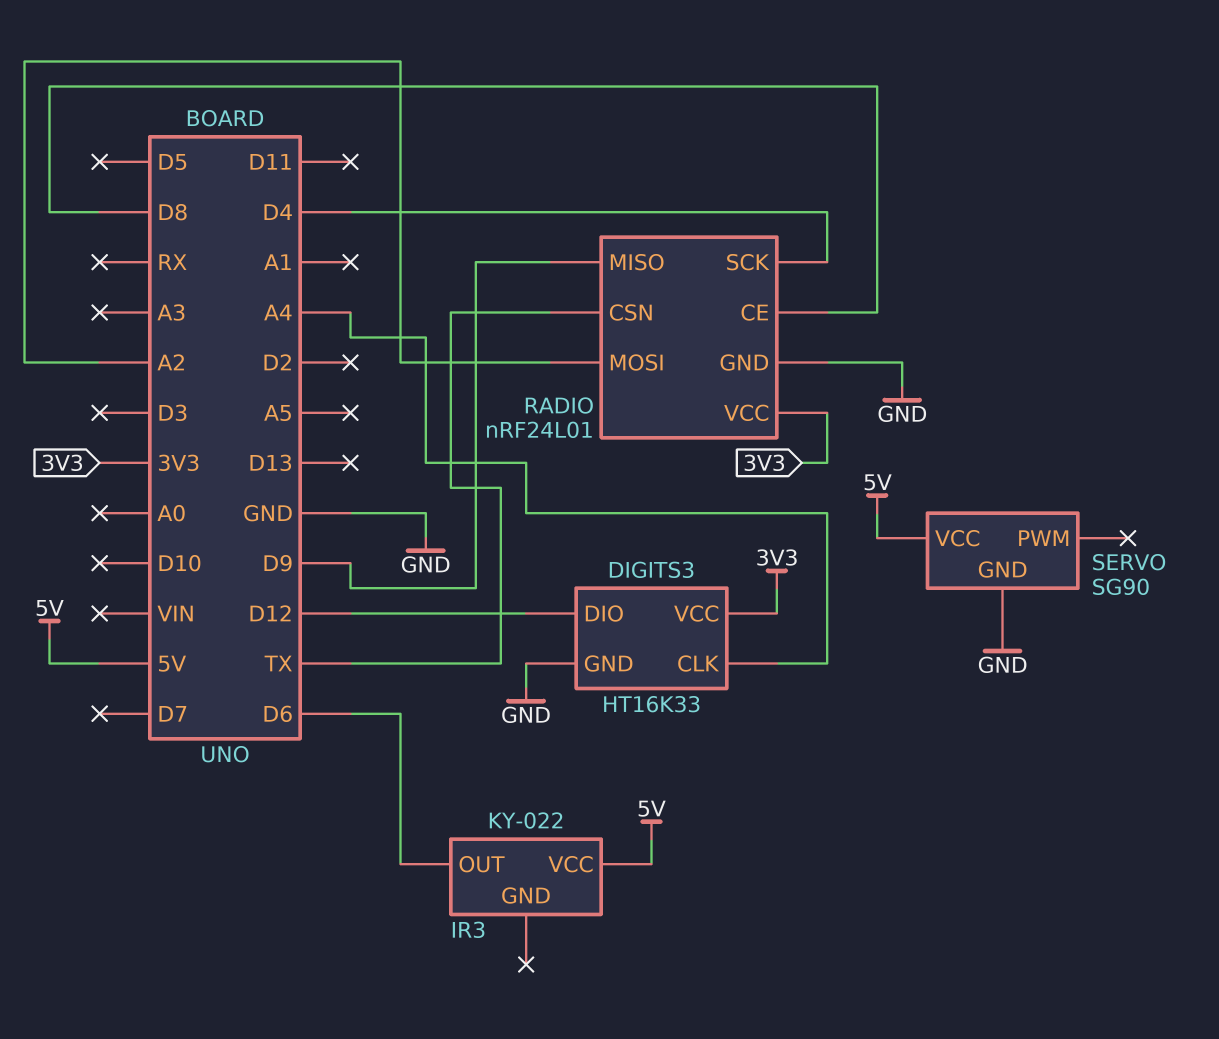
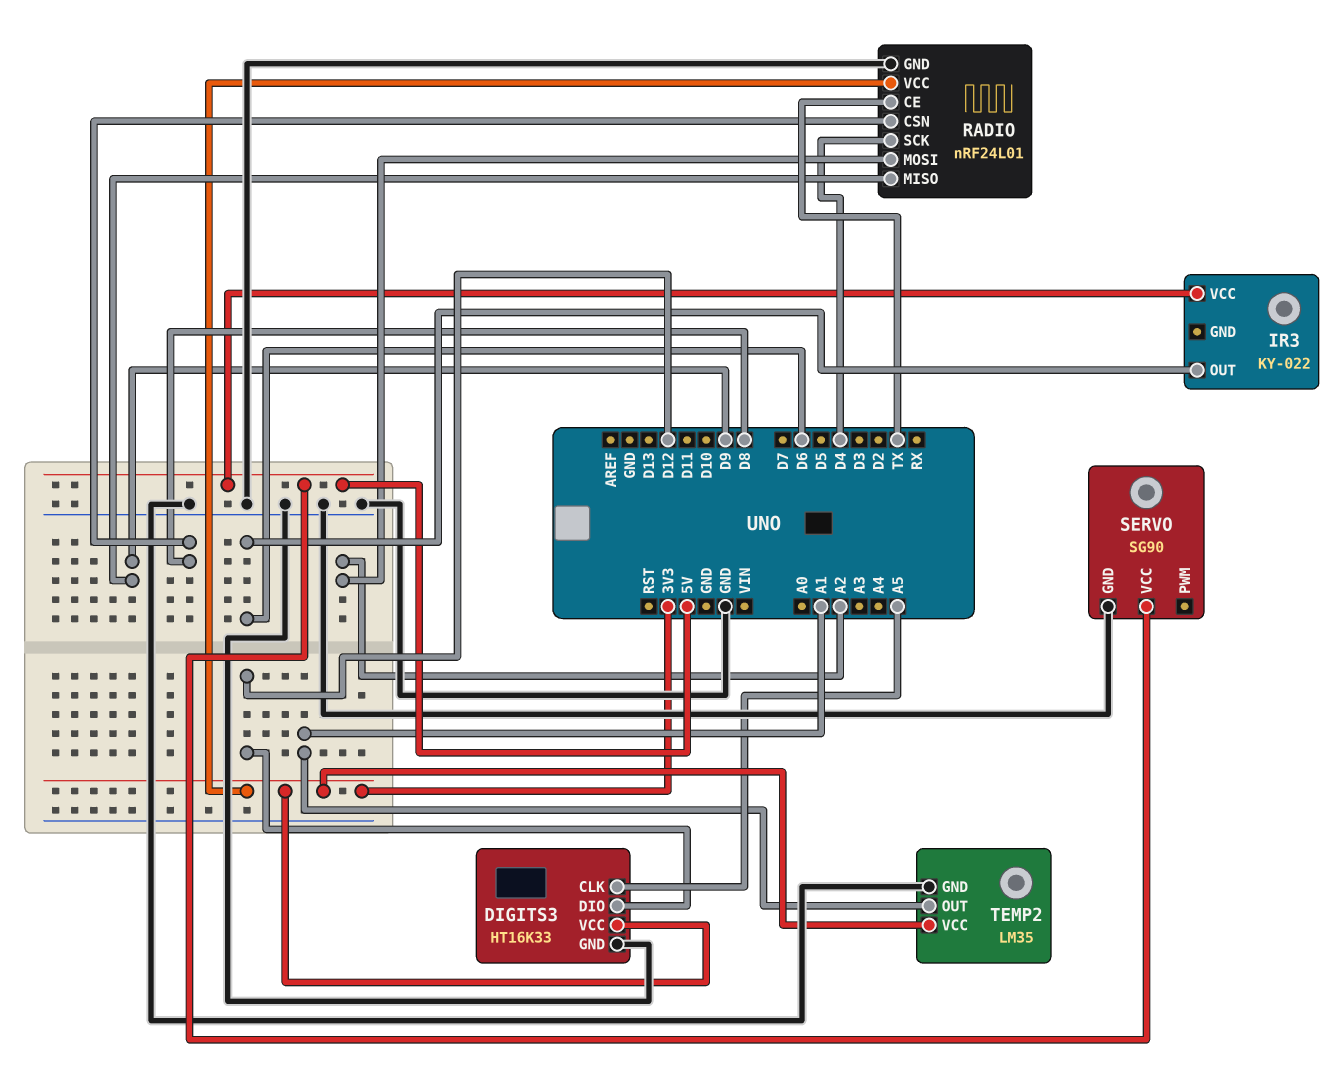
DIGITS3 pin CLK: A4 -> A5
RADIO pin CE: D8 -> TX
RADIO pin CSN: TX -> D8
TEMP2: none -> LM35
TEMP2 pin GND: none -> GND
TEMP2 pin OUT: none -> A1
TEMP2 pin VCC: none -> 3V3

